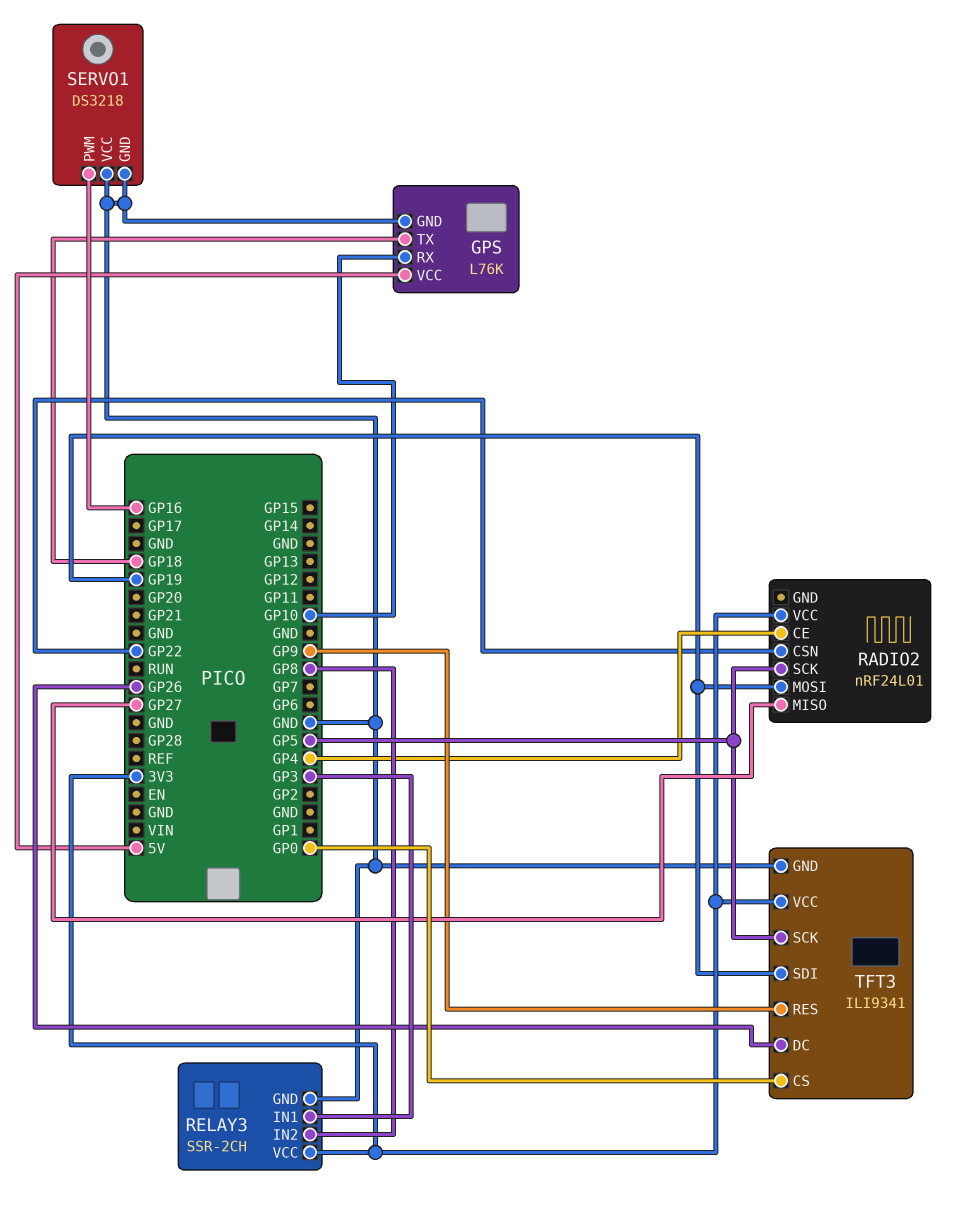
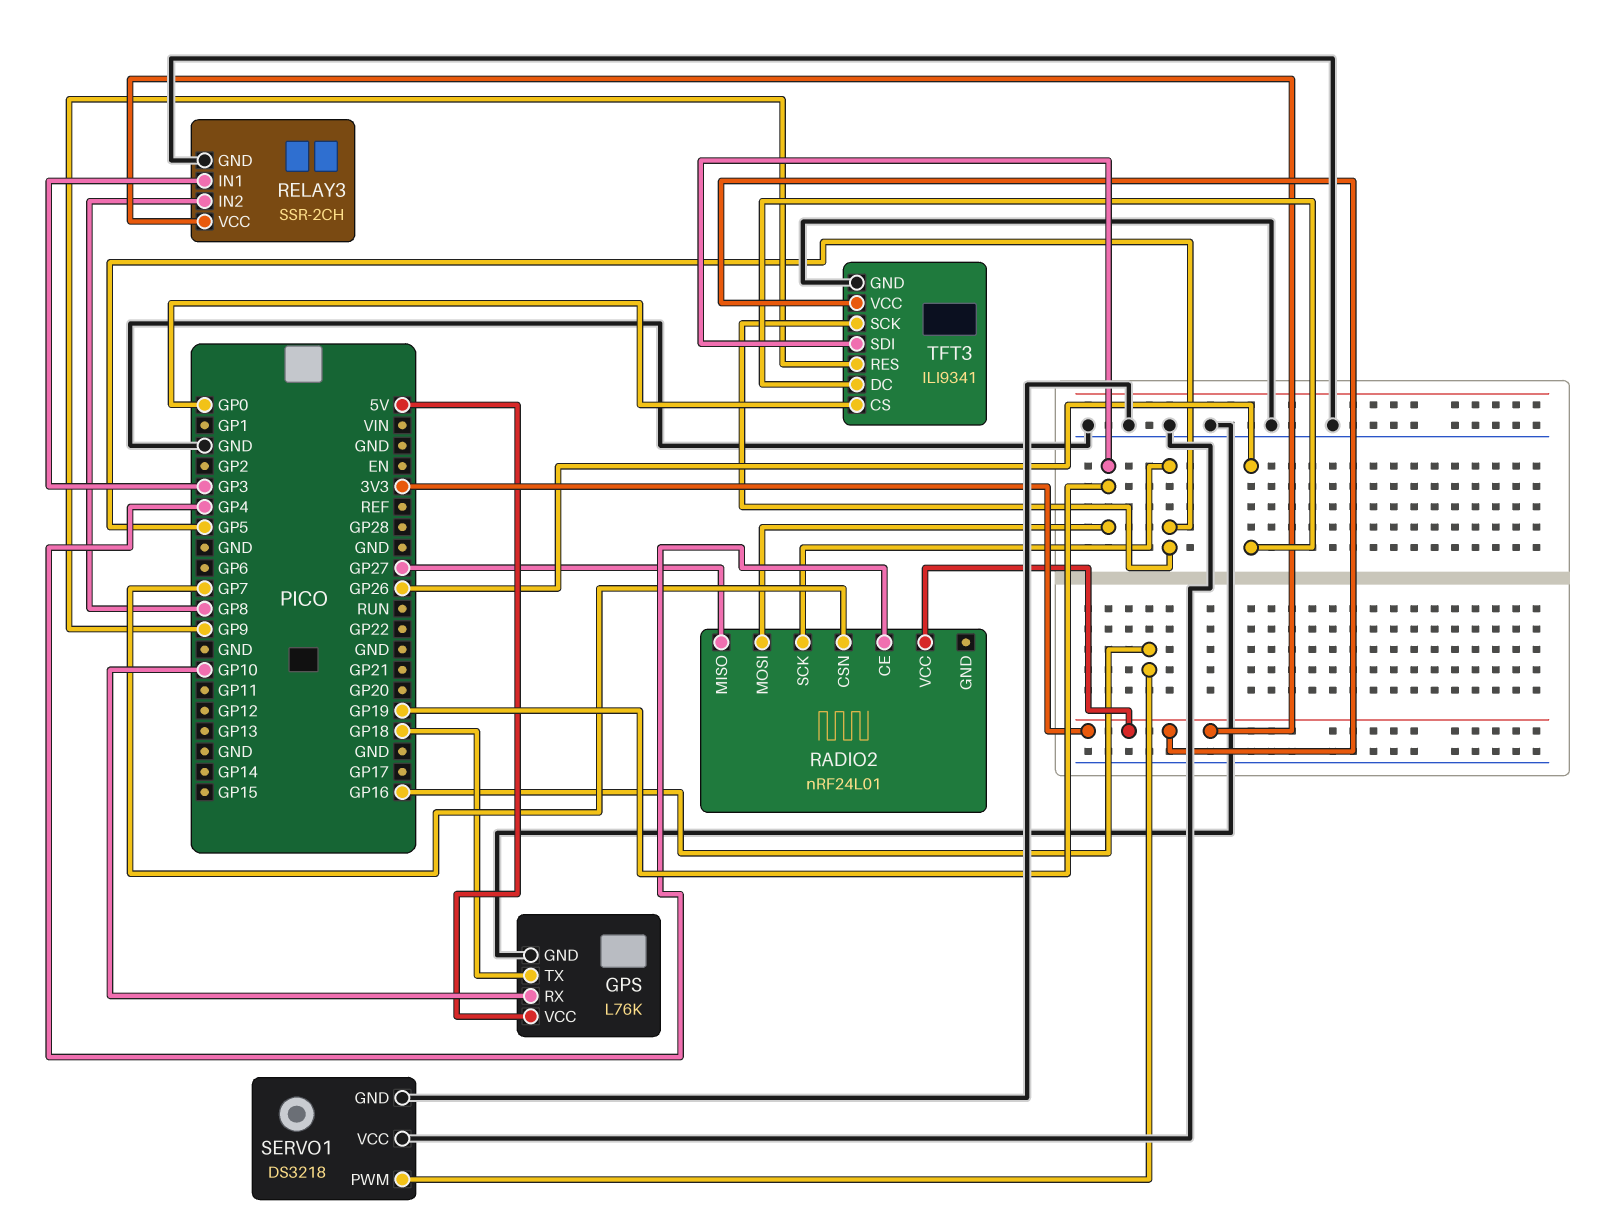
RADIO2 pin CSN: GP22 -> GP7

